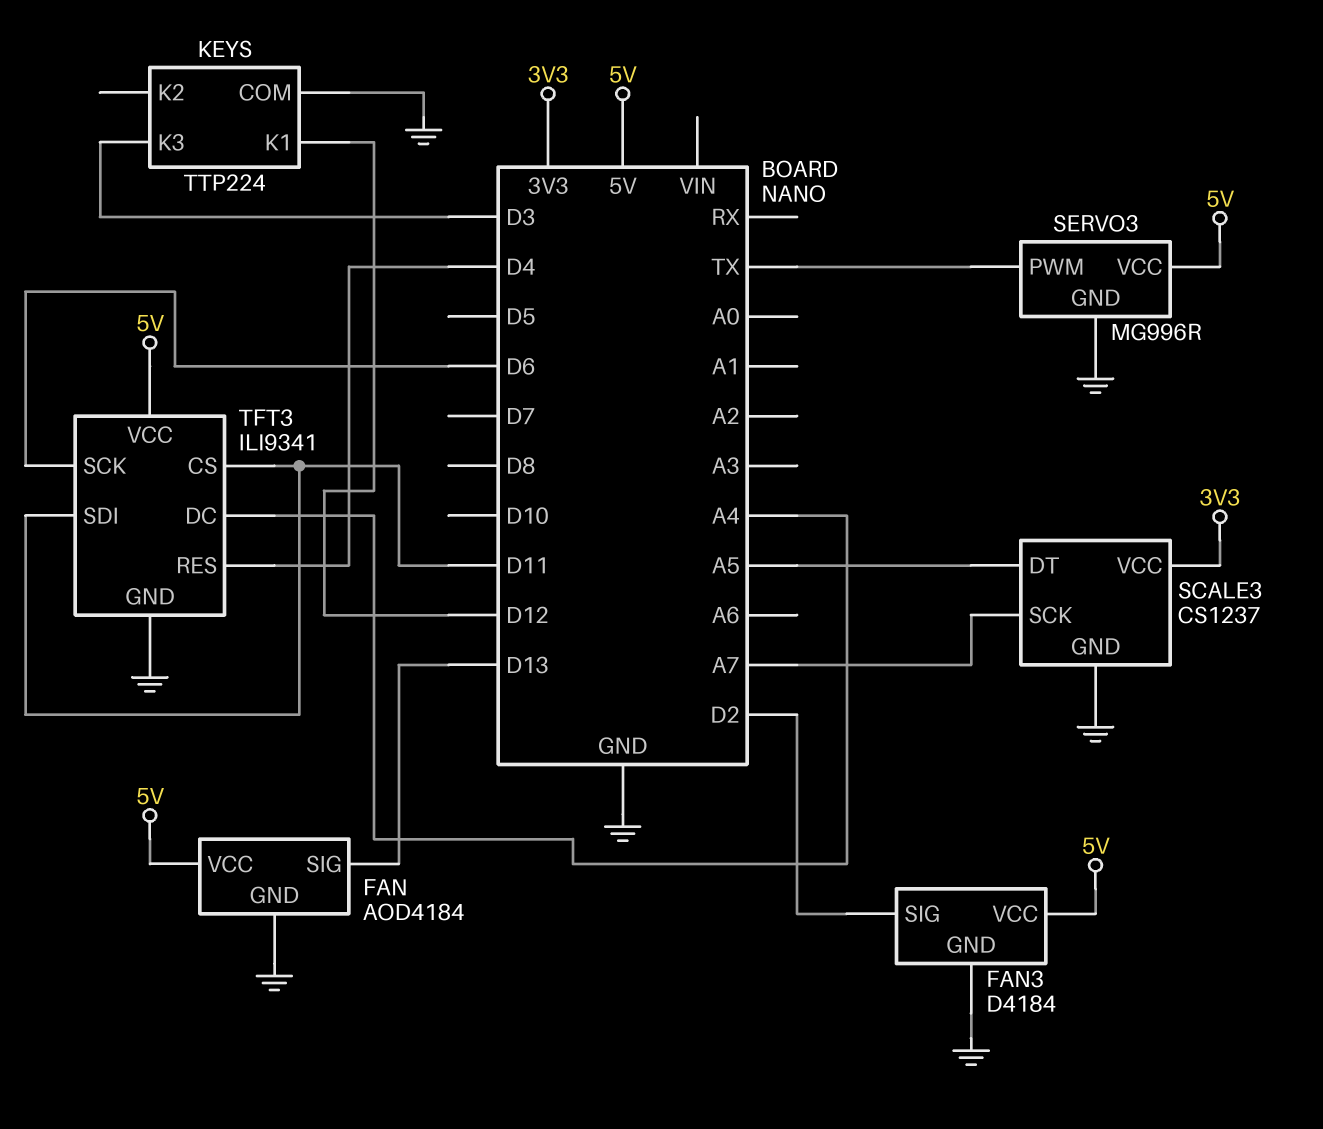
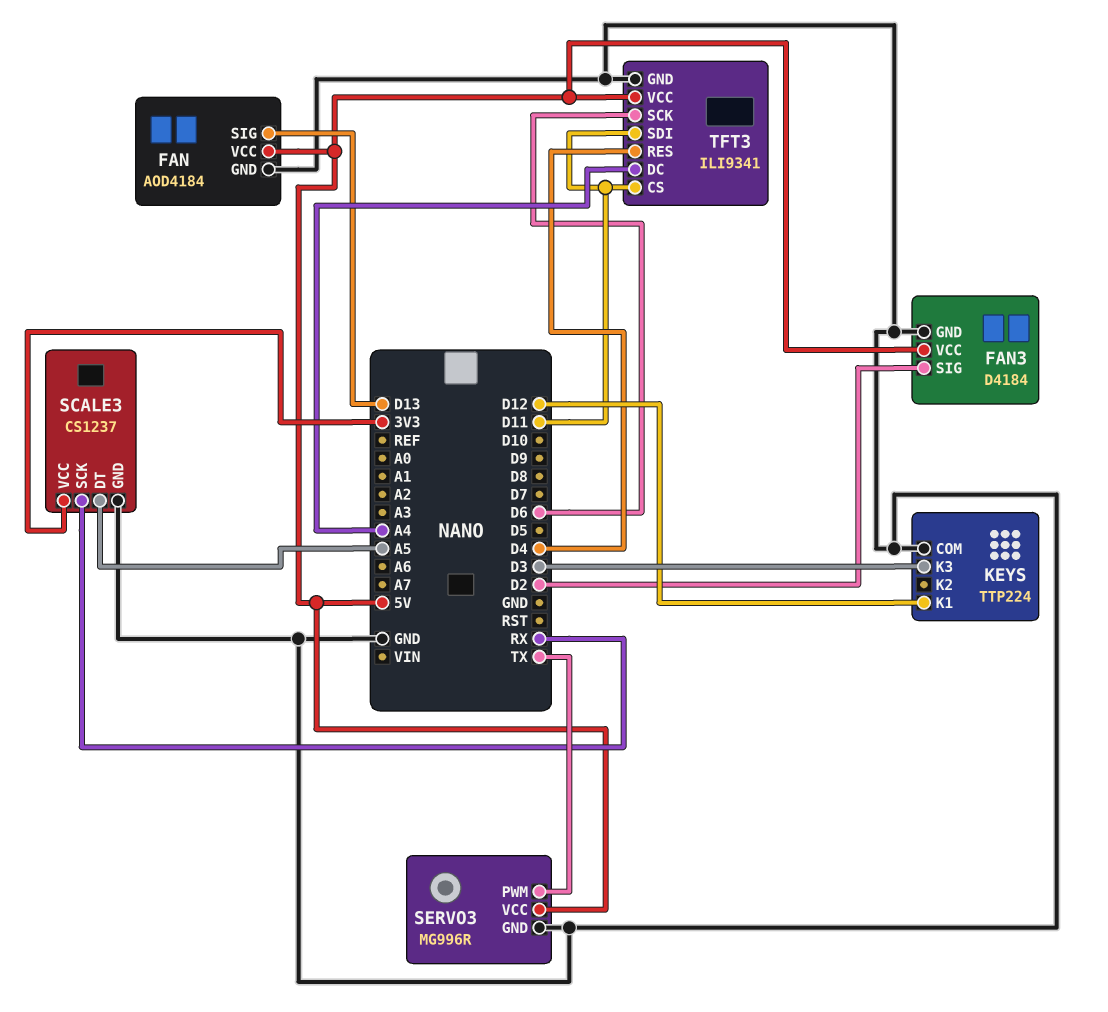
SCALE3 pin SCK: A7 -> RX

